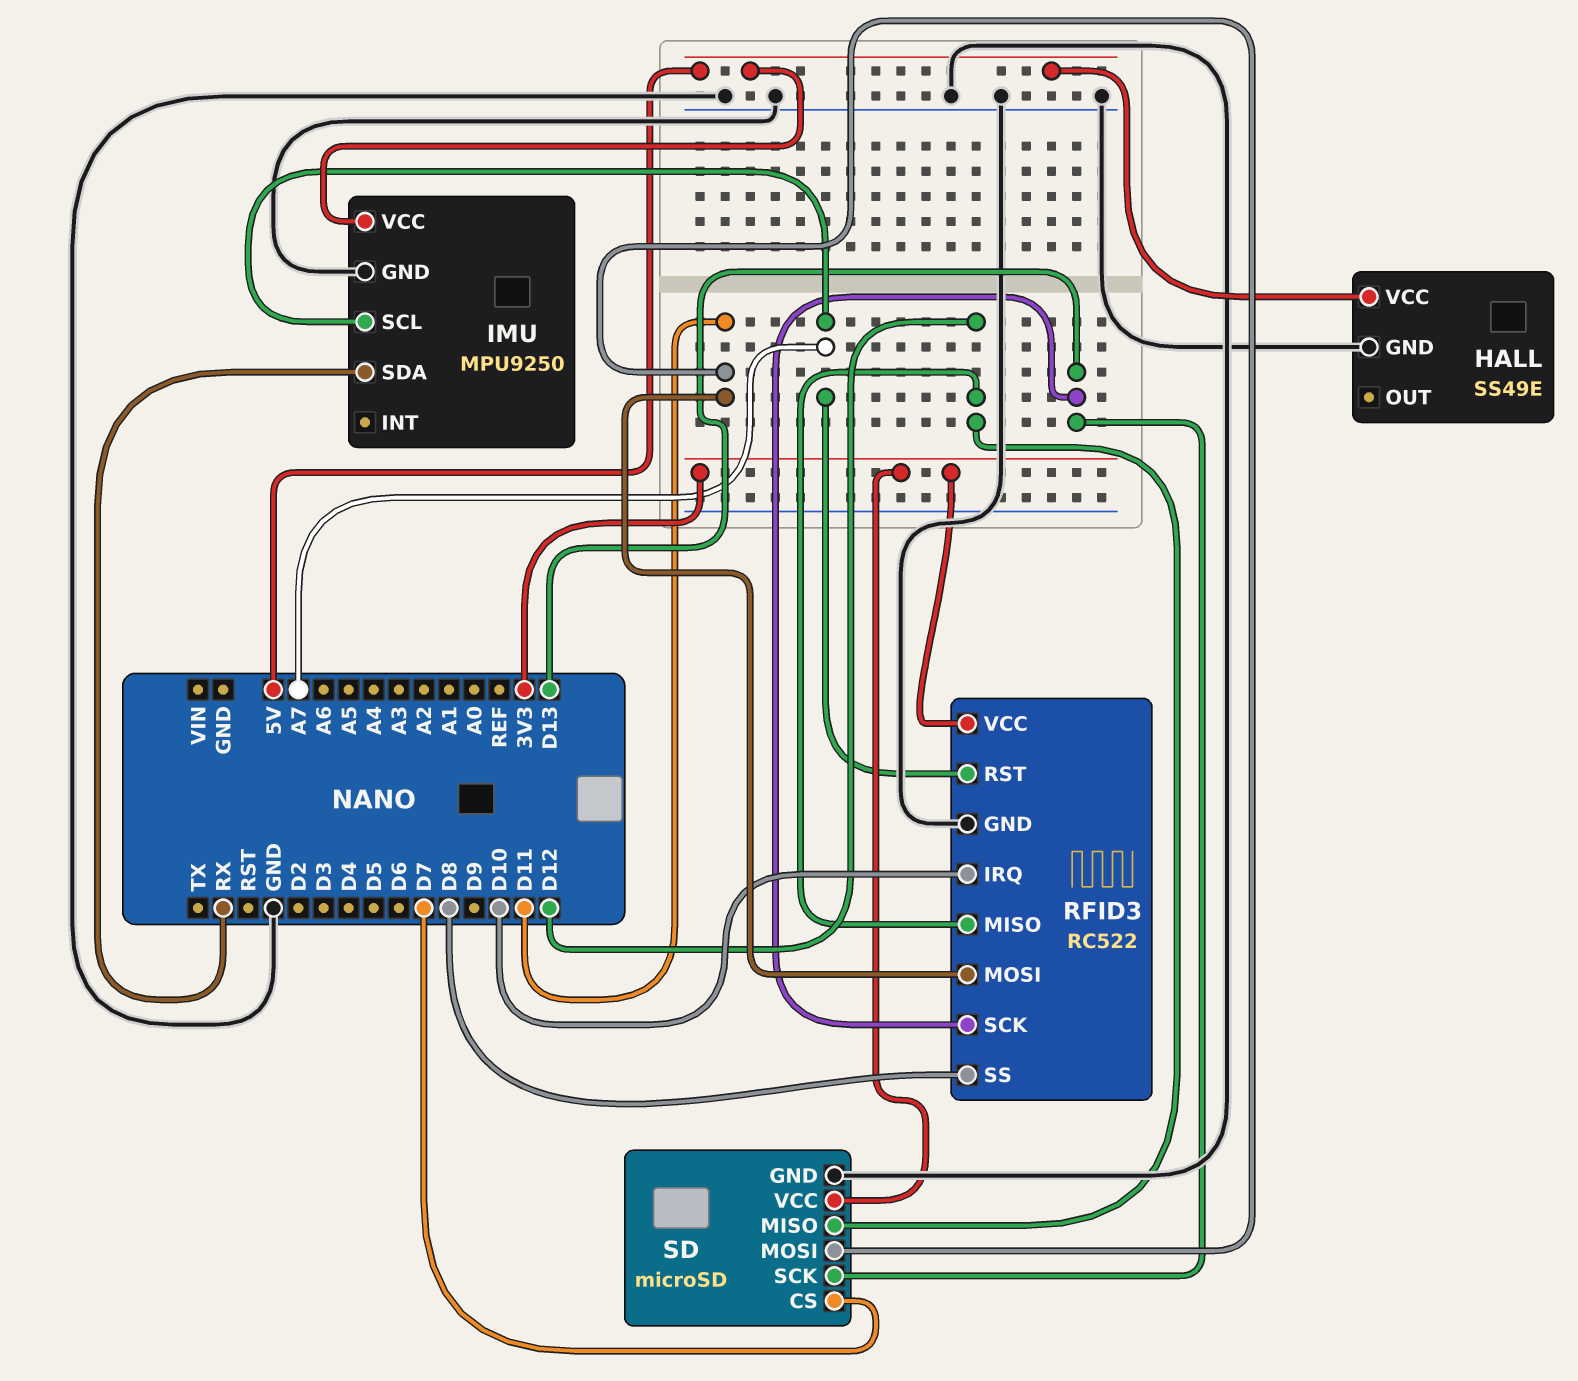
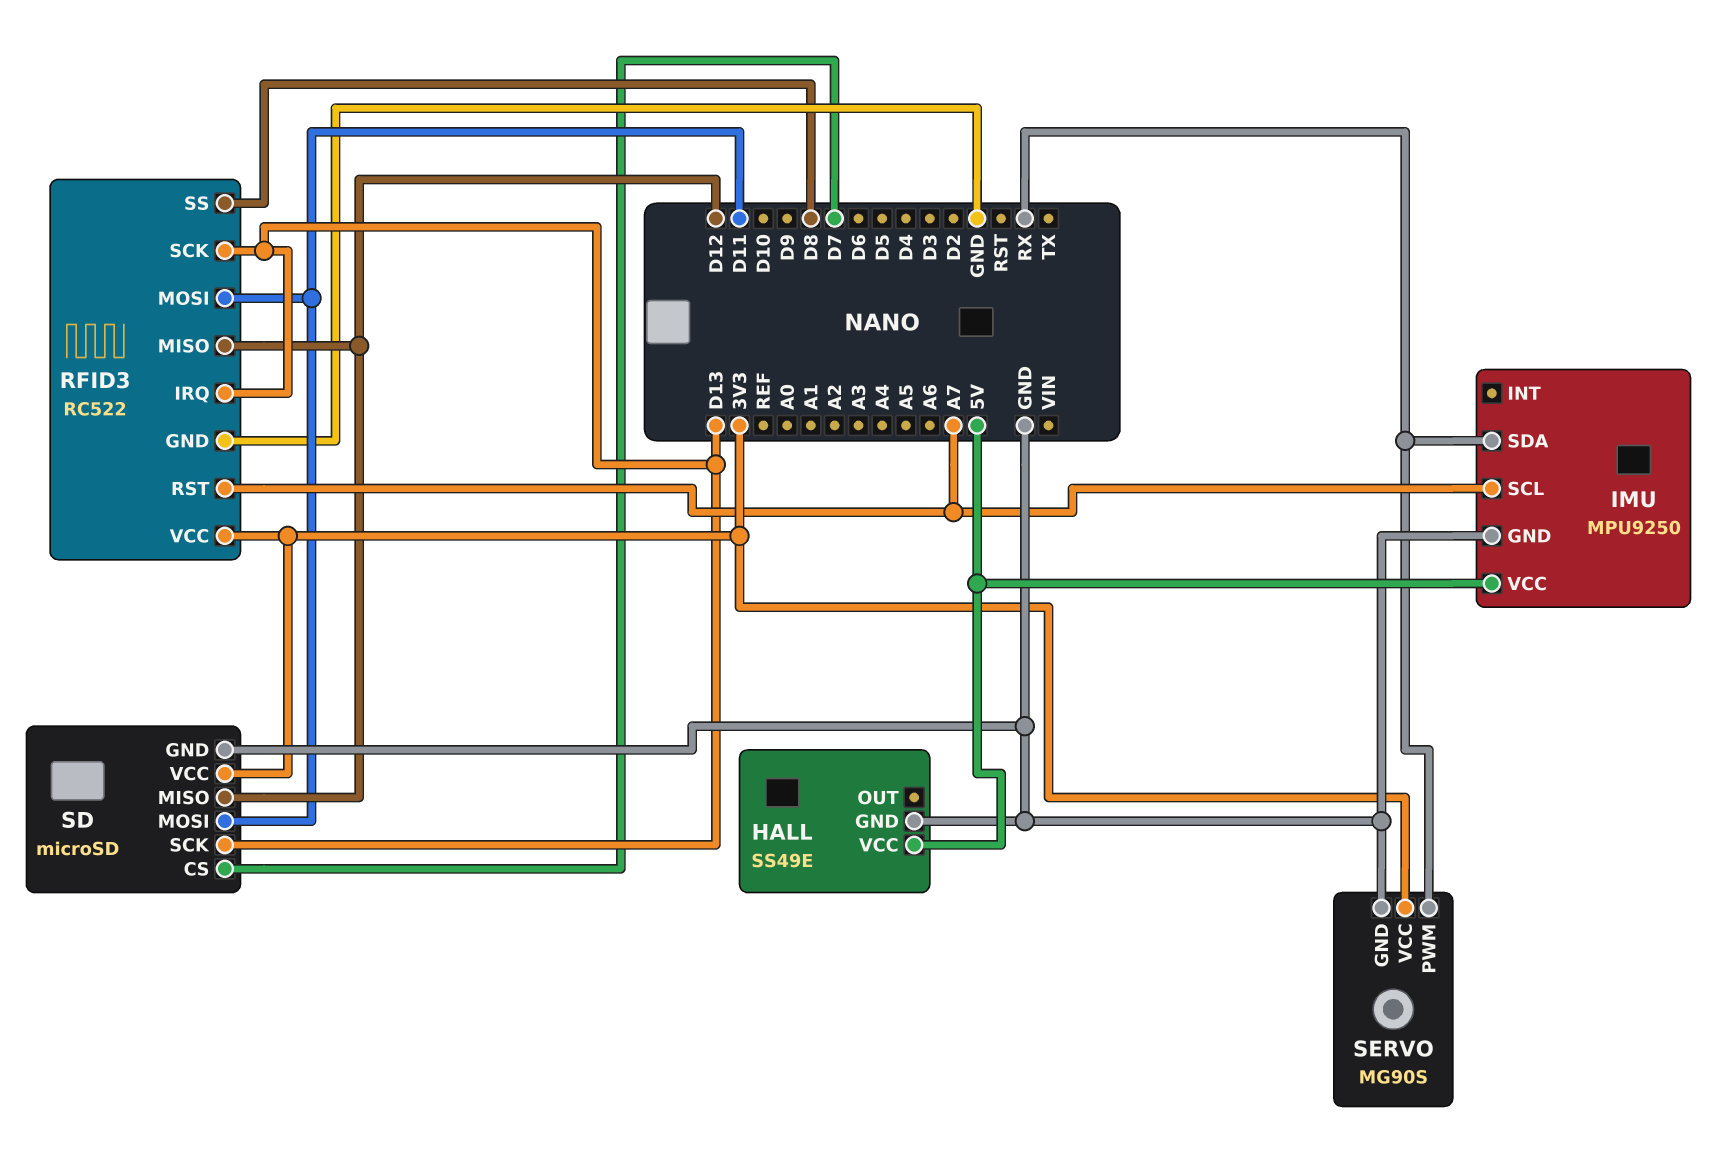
RFID3 pin IRQ: D10 -> D13
SERVO: none -> MG90S
SERVO pin GND: none -> GND
SERVO pin PWM: none -> RX
SERVO pin VCC: none -> 3V3

